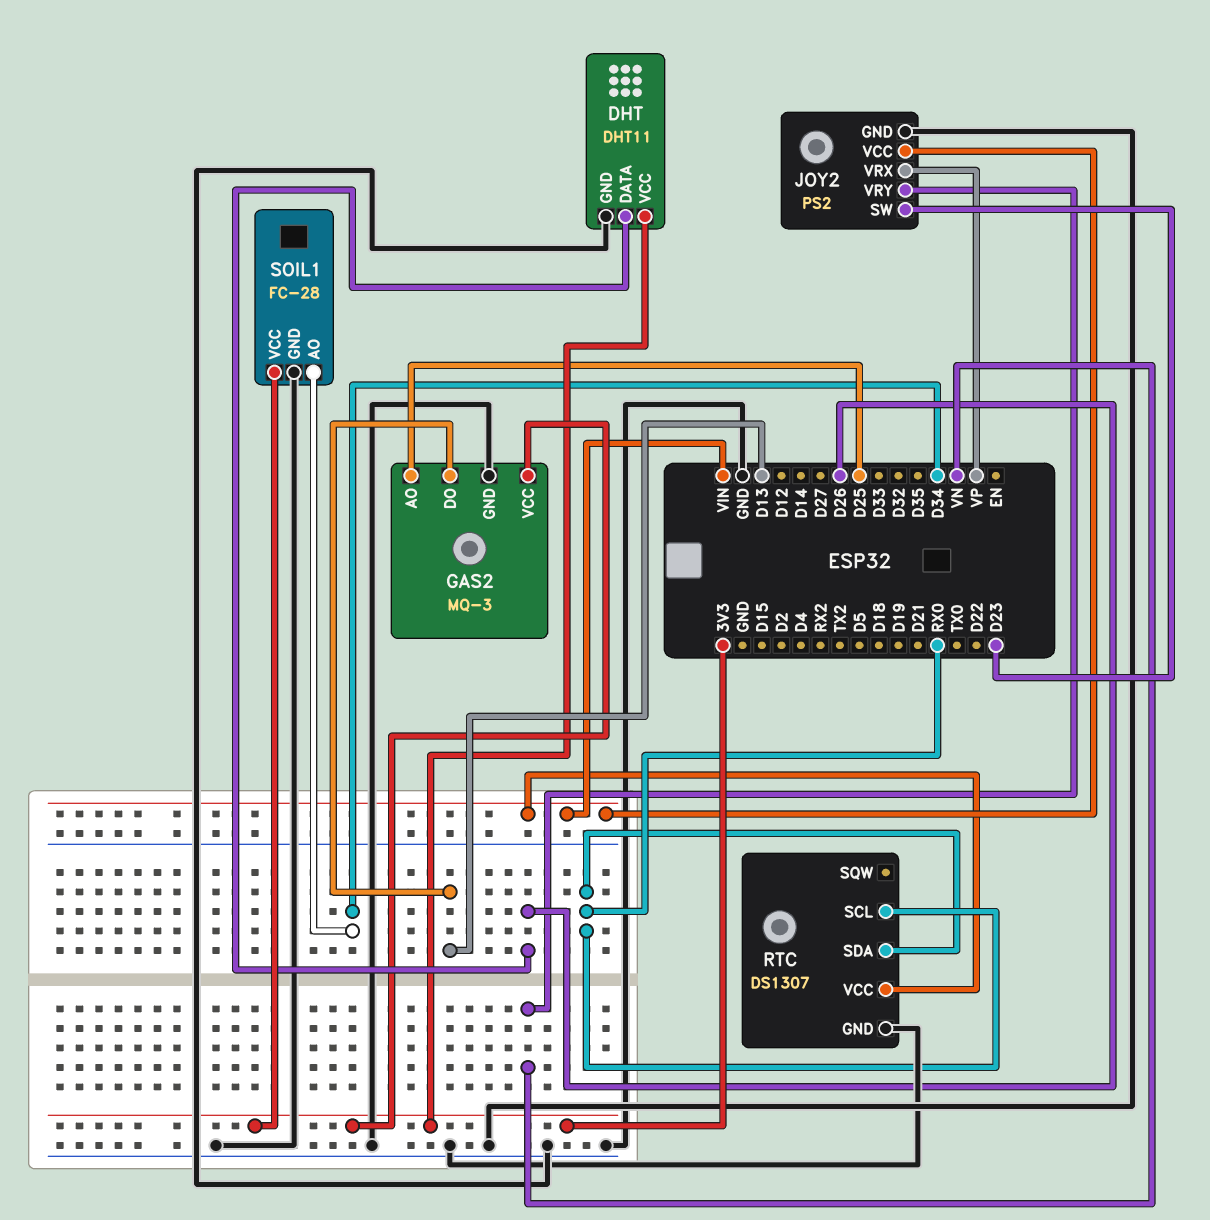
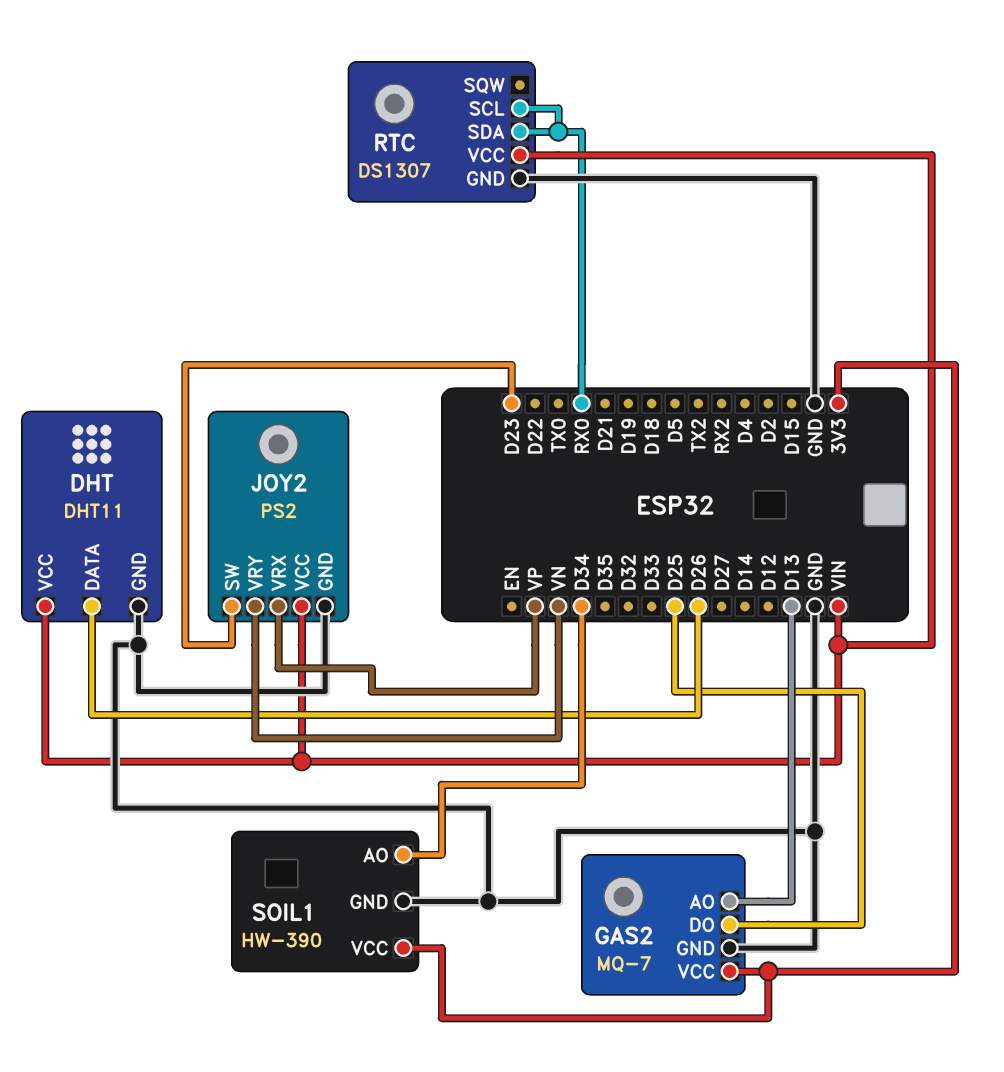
DHT pin VCC: 3V3 -> VIN
GAS2: MQ-3 -> MQ-7
GAS2 pin AO: D25 -> D13
GAS2 pin DO: D13 -> D25
SOIL1: FC-28 -> HW-390

